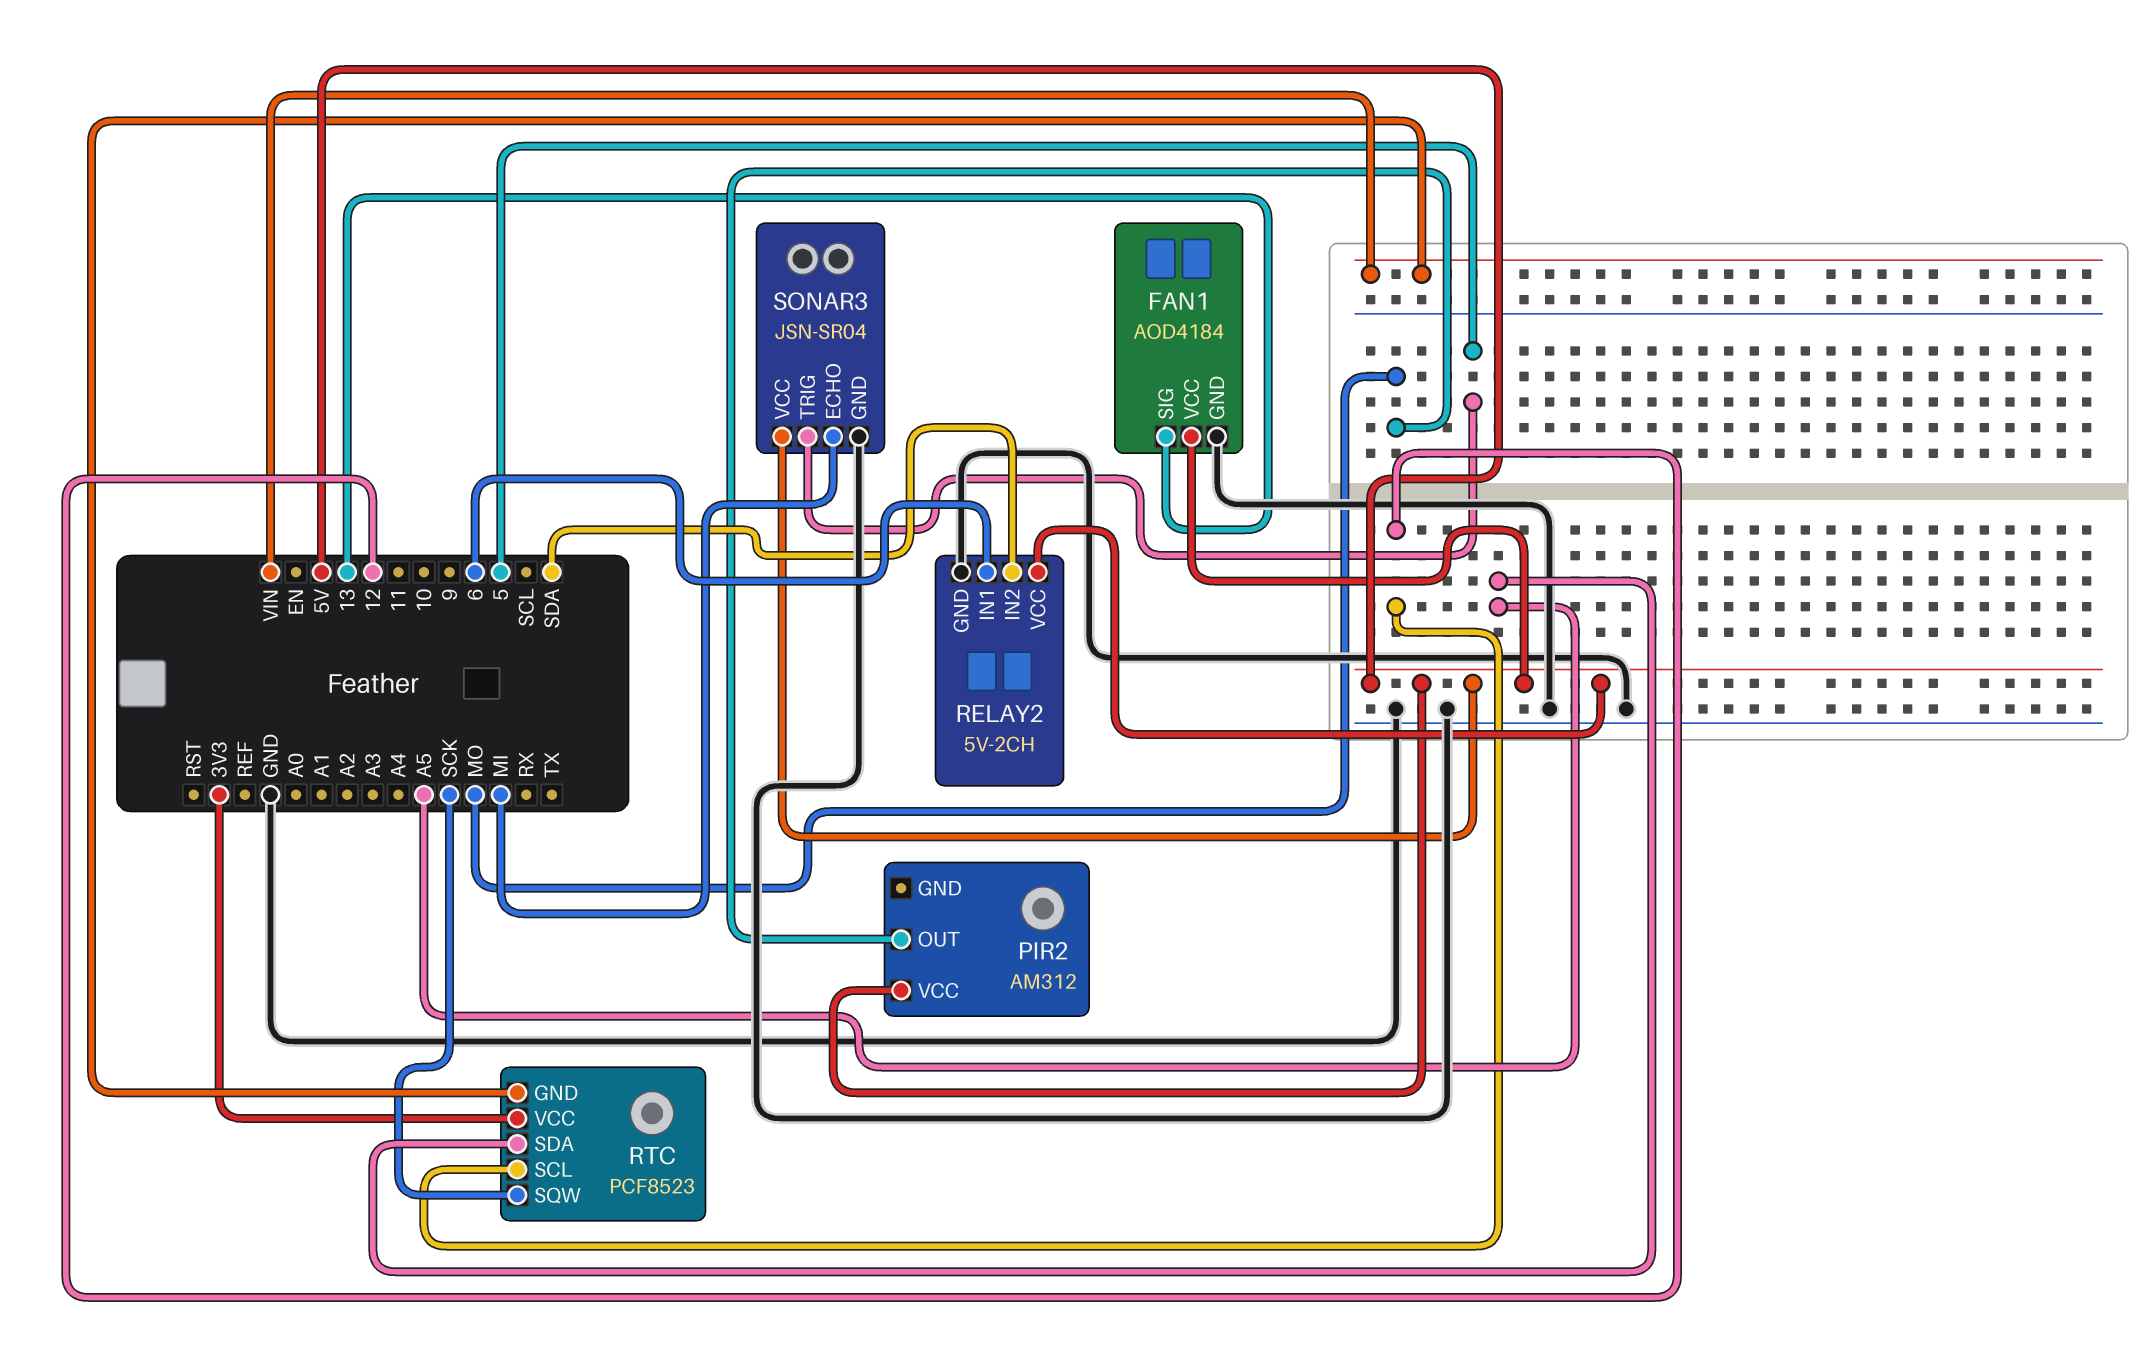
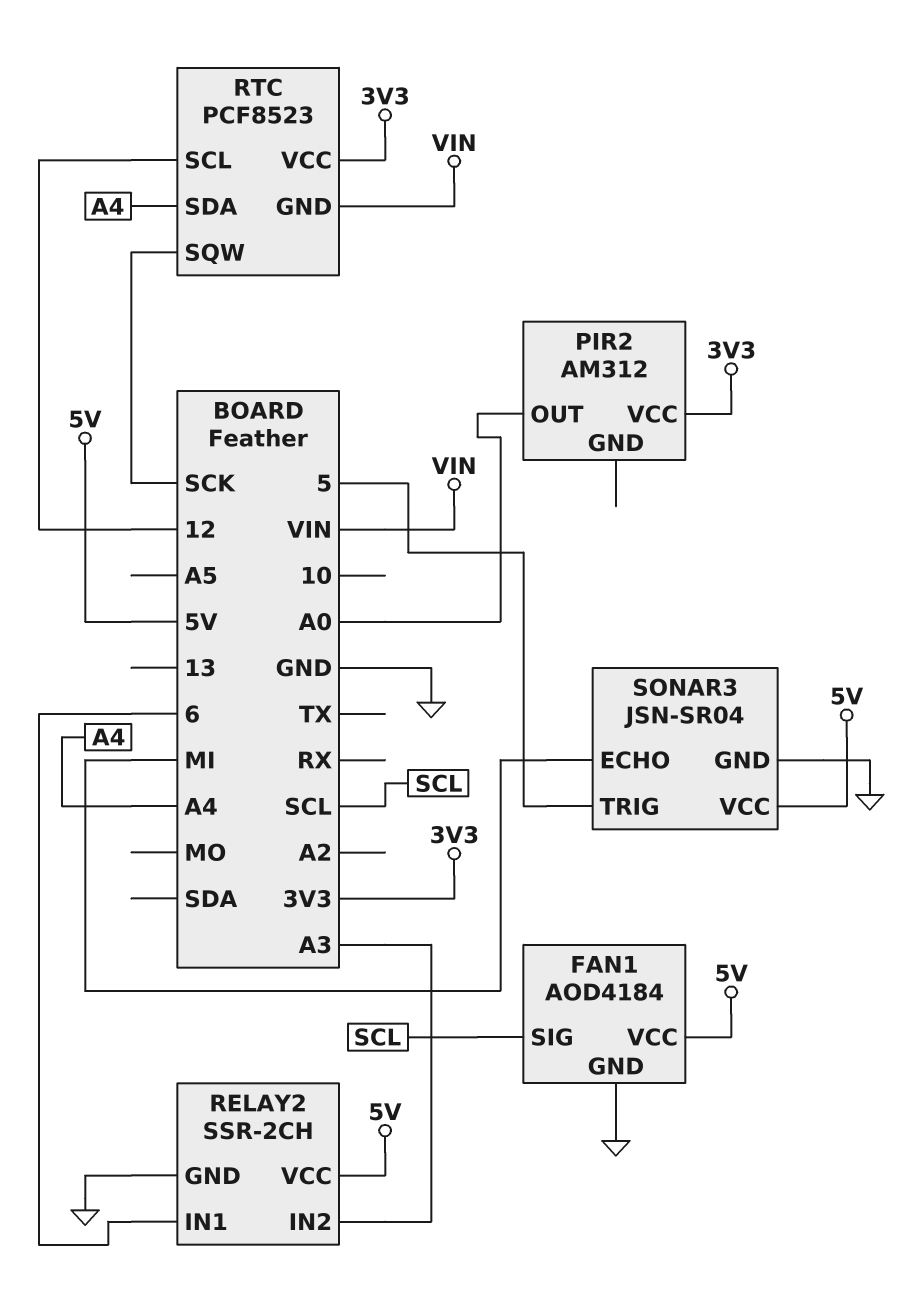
FAN1 pin SIG: 13 -> SCL
PIR2 pin OUT: MO -> A0
PIR2 pin VCC: 5V -> 3V3
RELAY2: 5V-2CH -> SSR-2CH
RELAY2 pin IN2: SDA -> A3
RTC pin SDA: A5 -> A4

